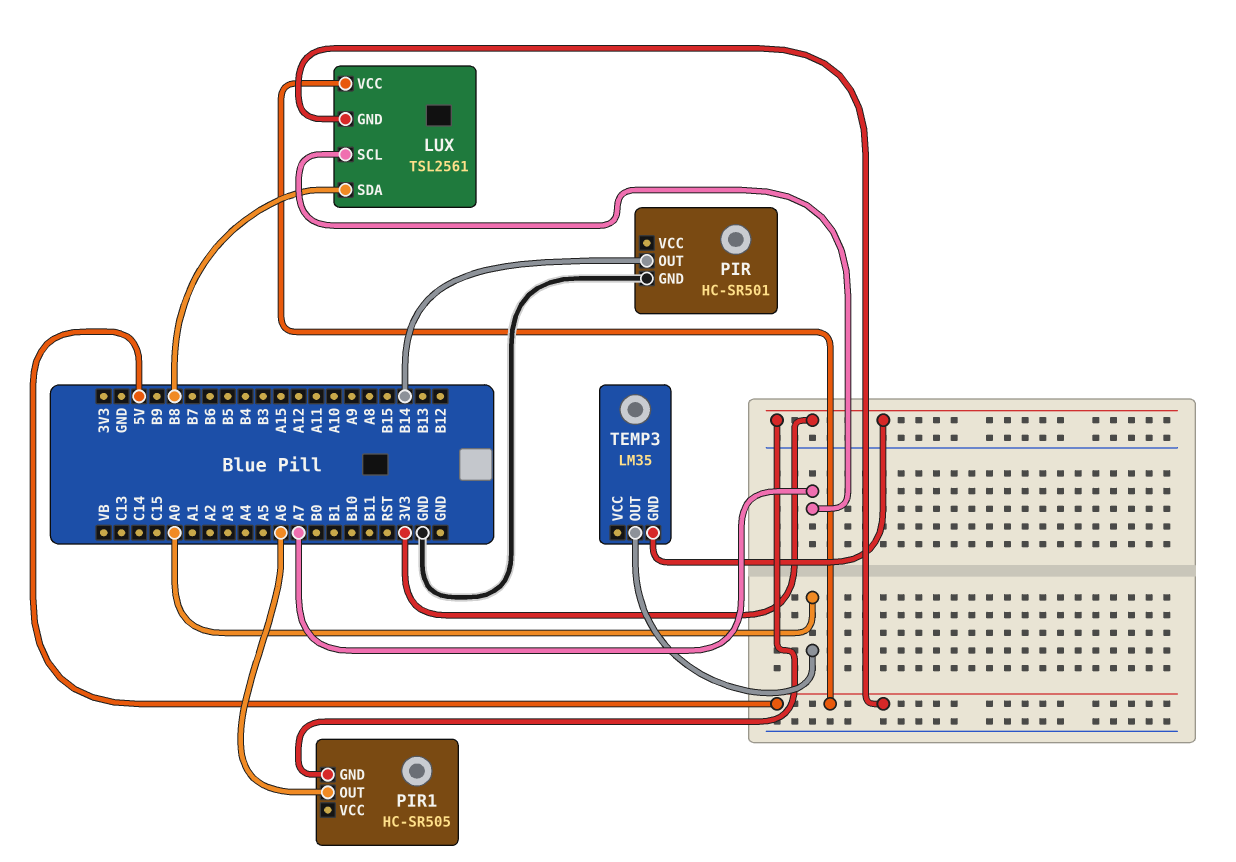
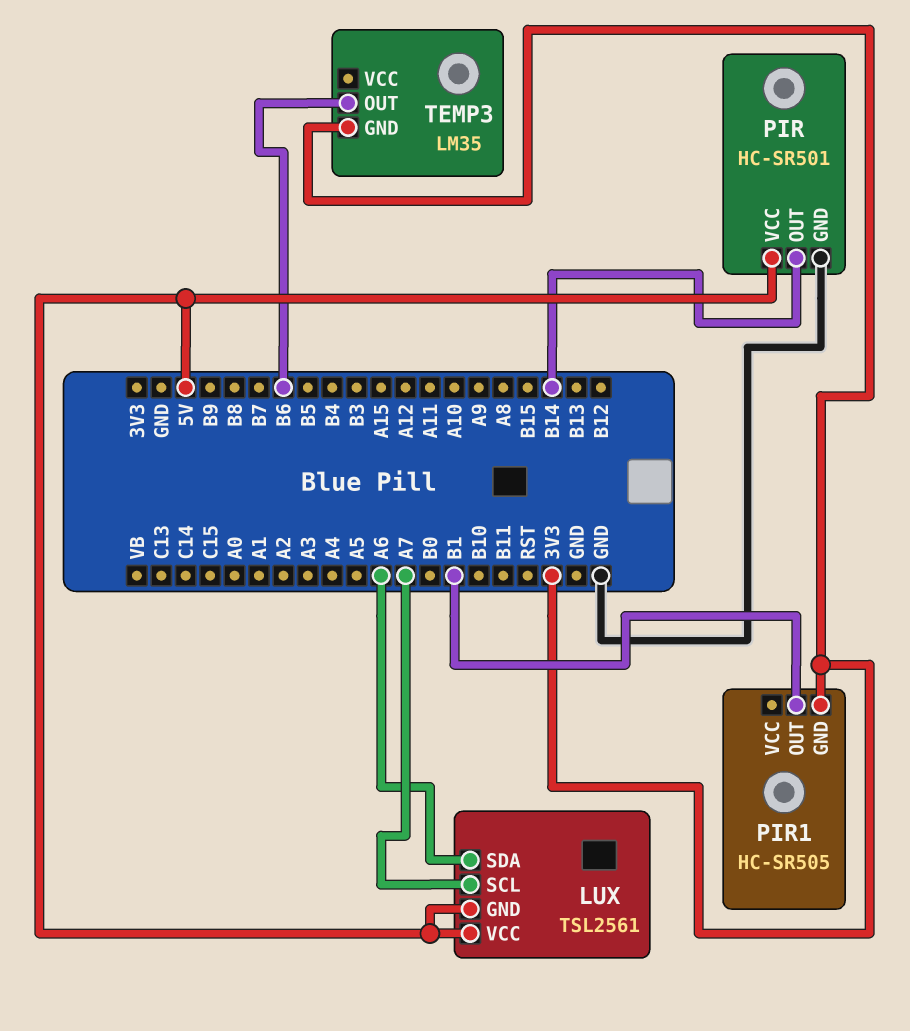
LUX pin SDA: B8 -> A6
PIR pin VCC: none -> 5V
PIR1 pin OUT: A6 -> B1
TEMP3 pin OUT: A0 -> B6

